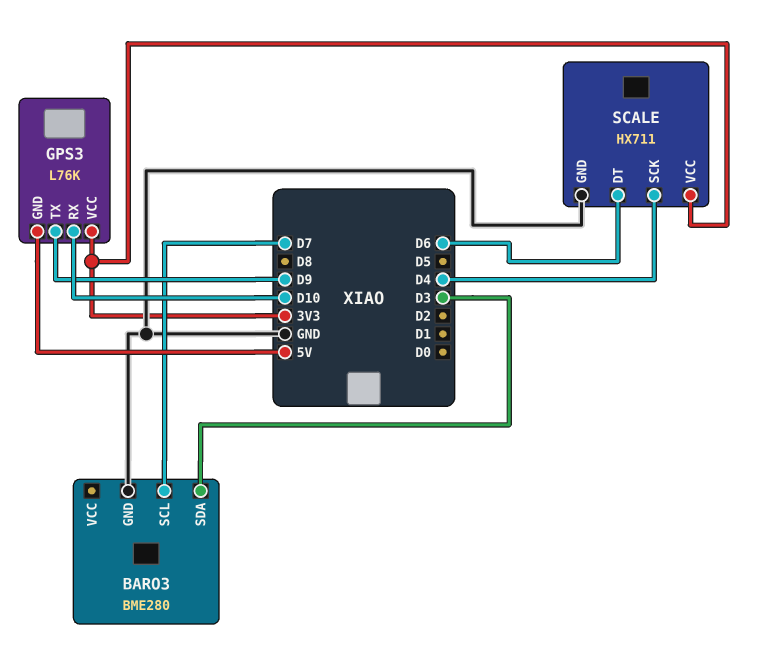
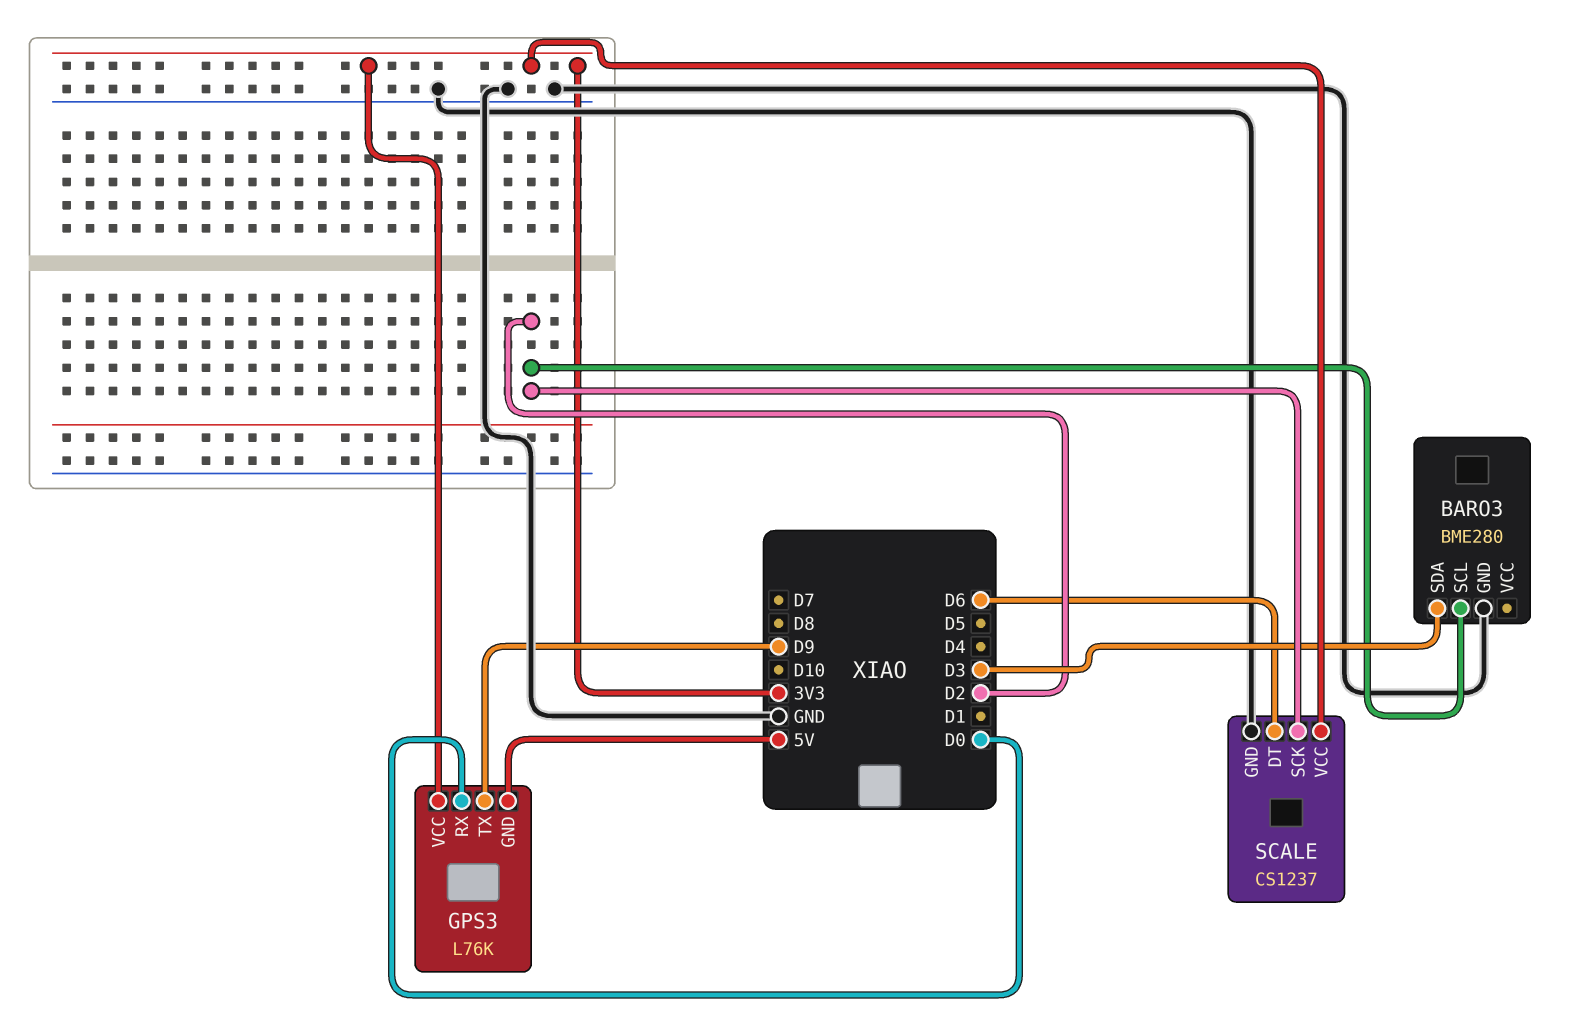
BARO3 pin SCL: D7 -> D2
GPS3 pin RX: D10 -> D0
SCALE: HX711 -> CS1237
SCALE pin SCK: D4 -> D2

